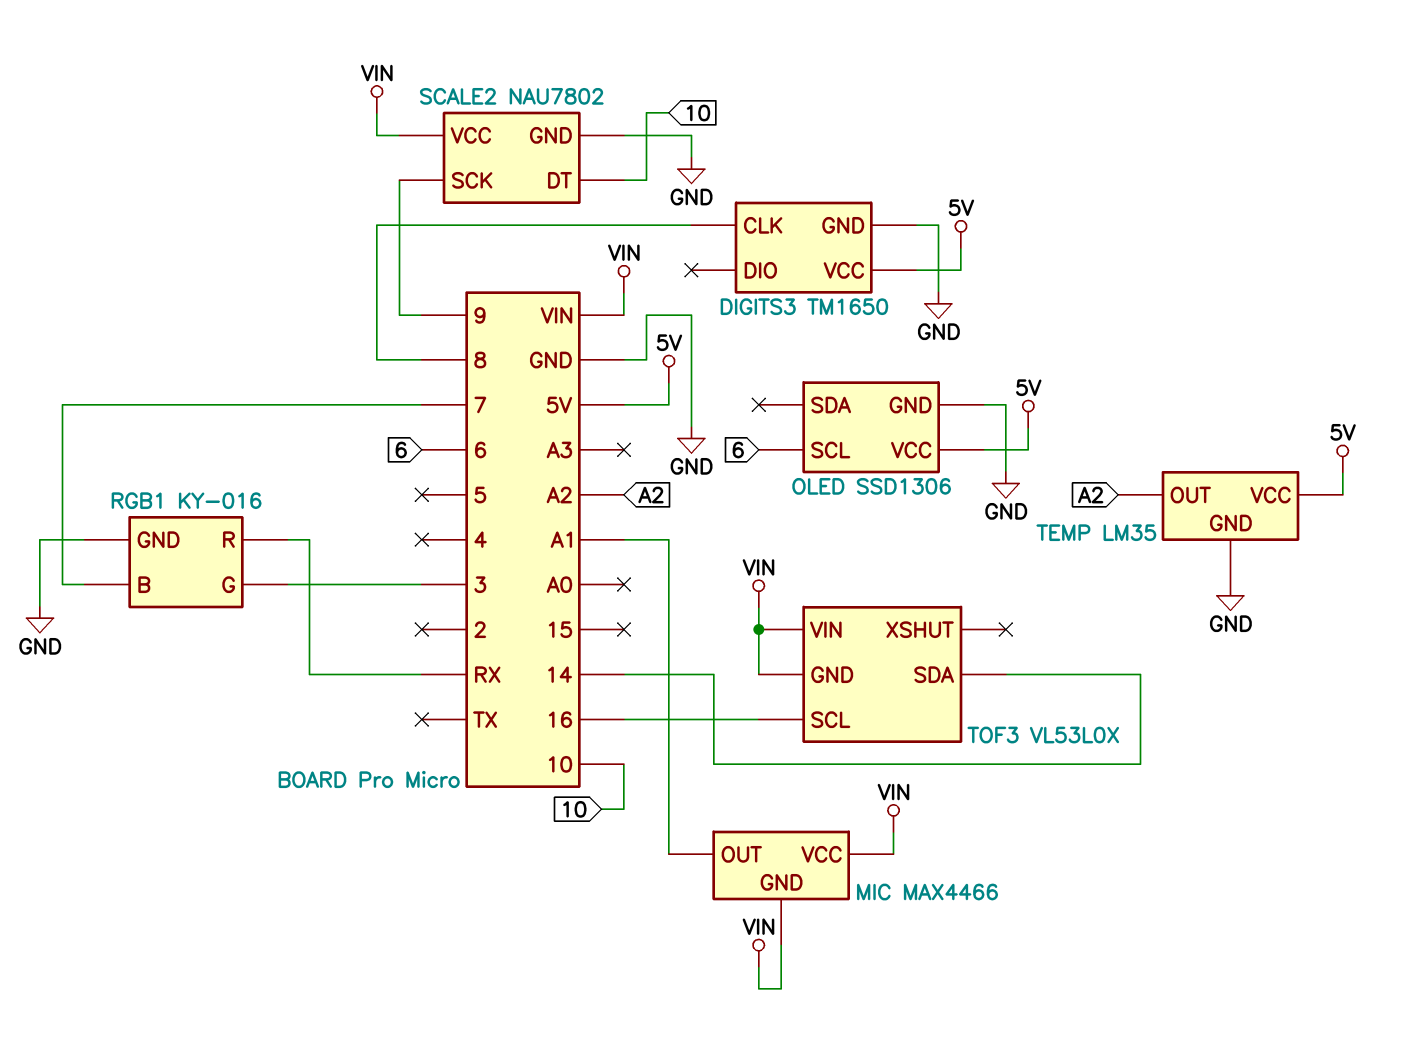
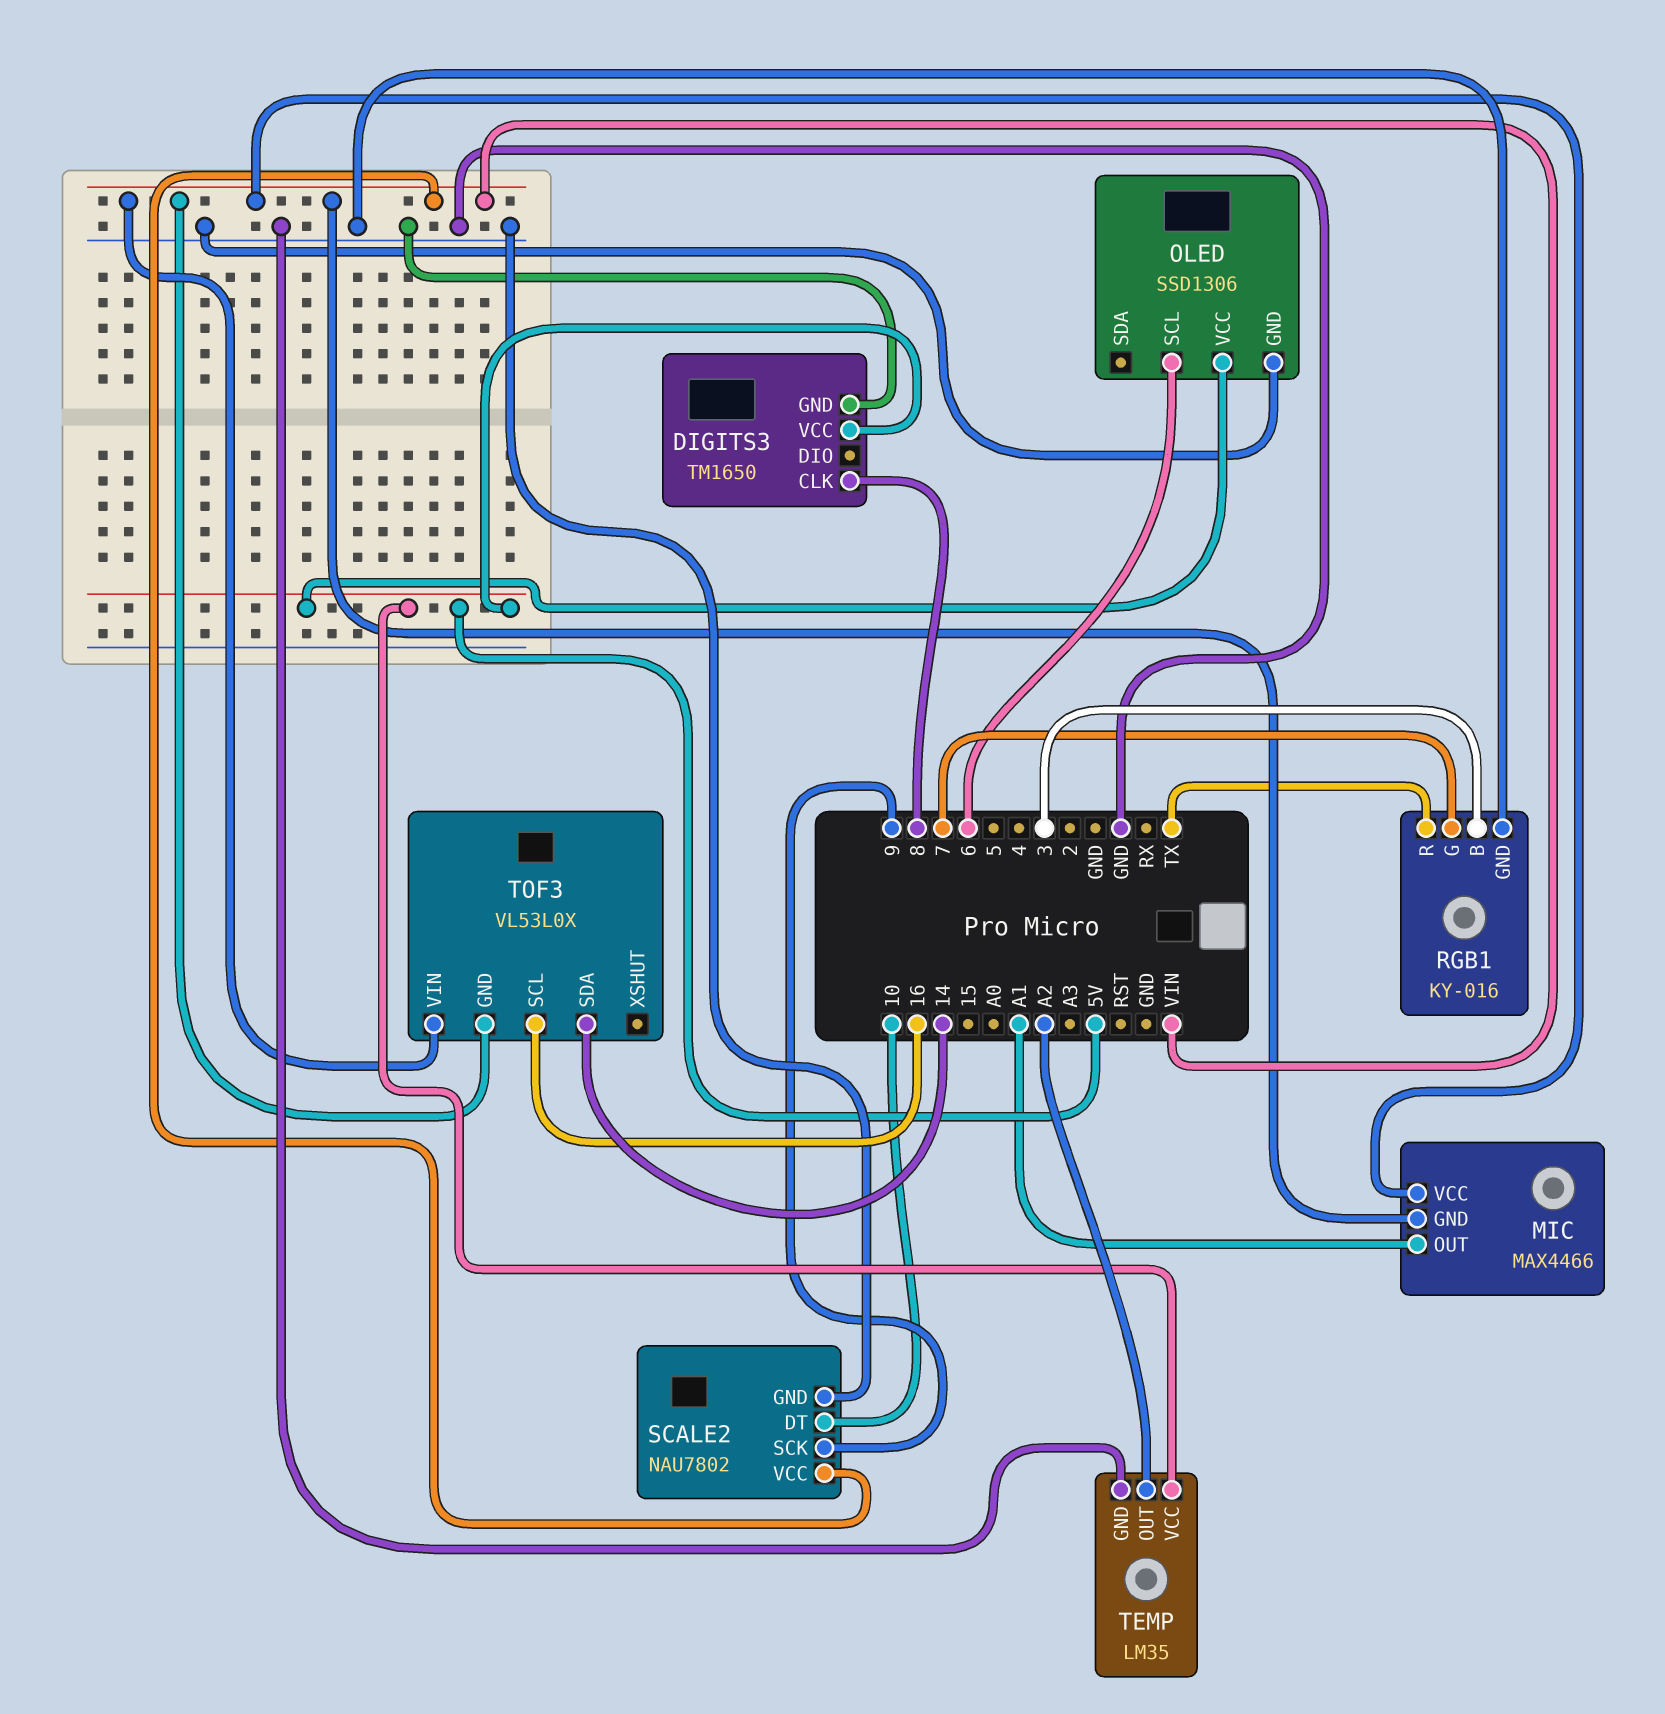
RGB1 pin B: 7 -> 3
RGB1 pin G: 3 -> 7
RGB1 pin R: RX -> TX

